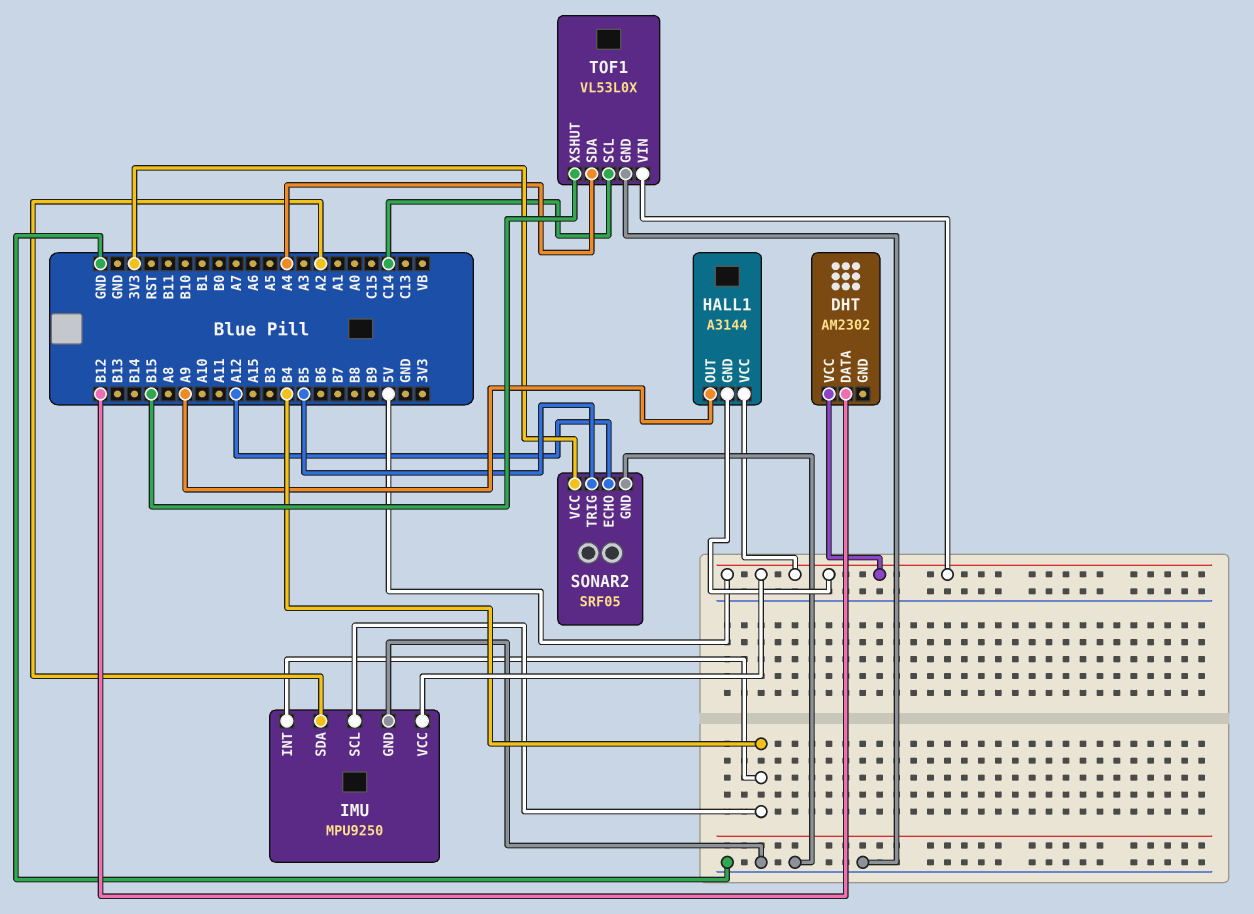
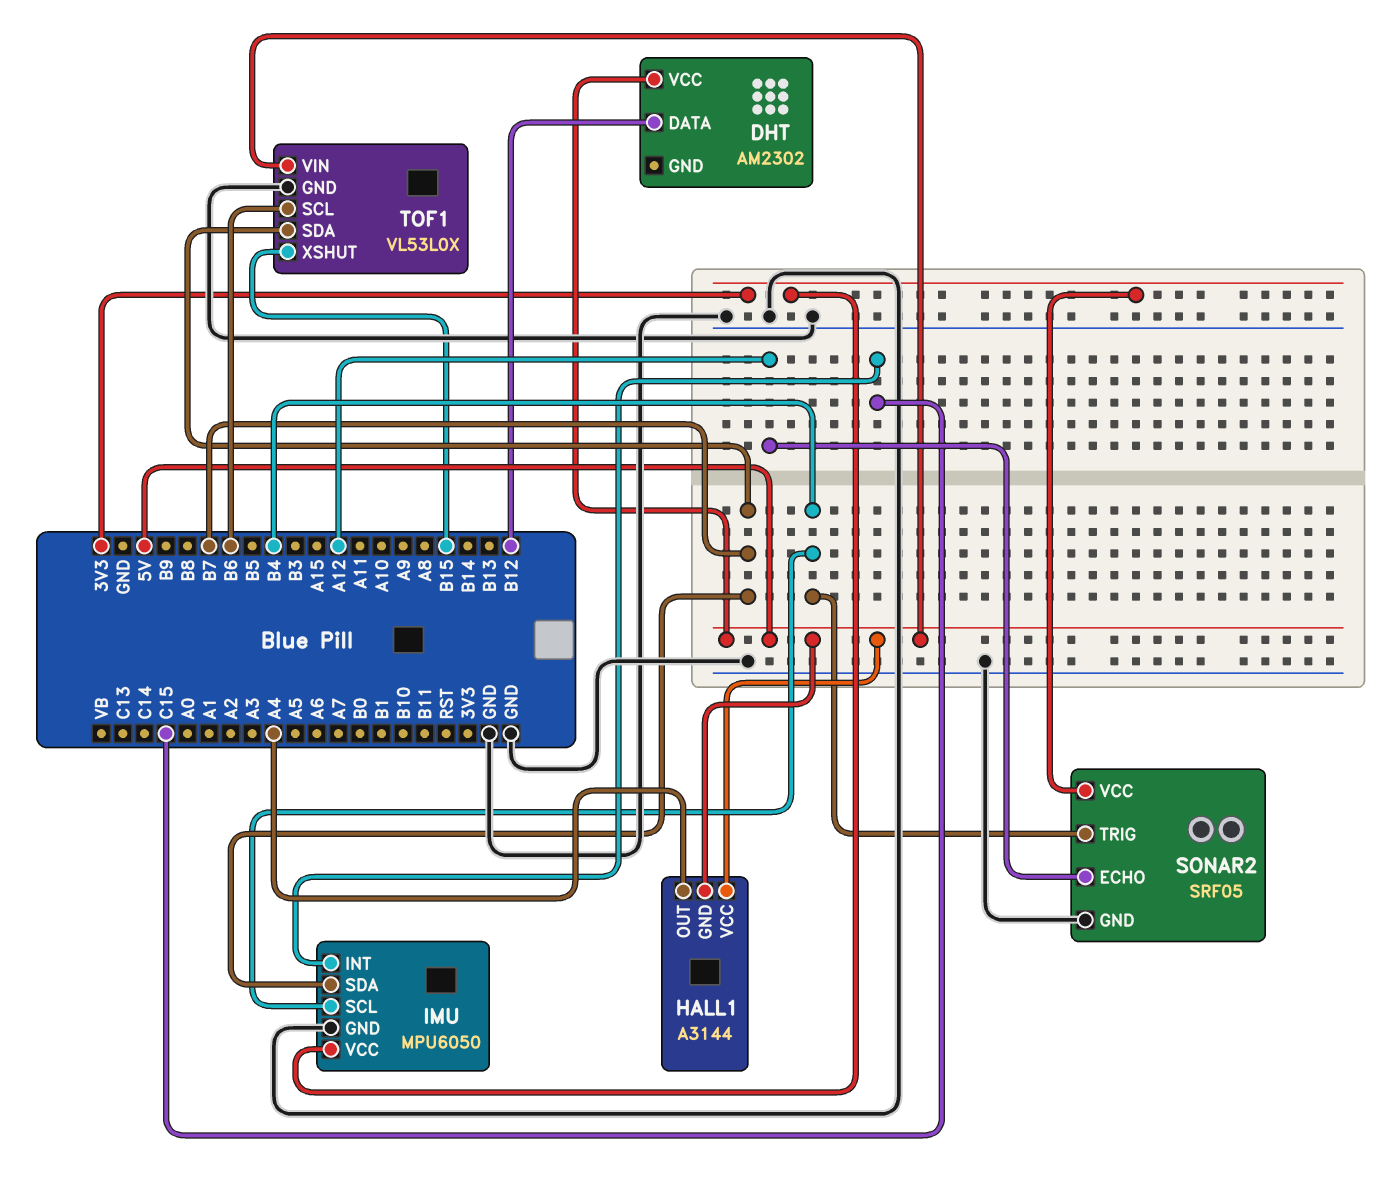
HALL1 pin OUT: A9 -> A4
IMU: MPU9250 -> MPU6050
IMU pin INT: B4 -> C15
IMU pin SDA: A2 -> B7
IMU pin VCC: 5V -> 3V3
SONAR2 pin TRIG: B5 -> B4
TOF1 pin SCL: C14 -> B6
TOF1 pin SDA: A4 -> B7

